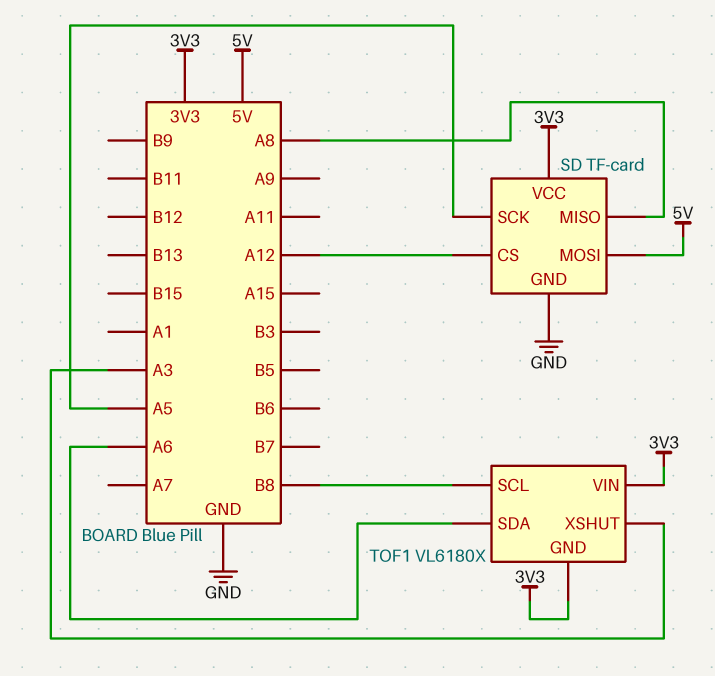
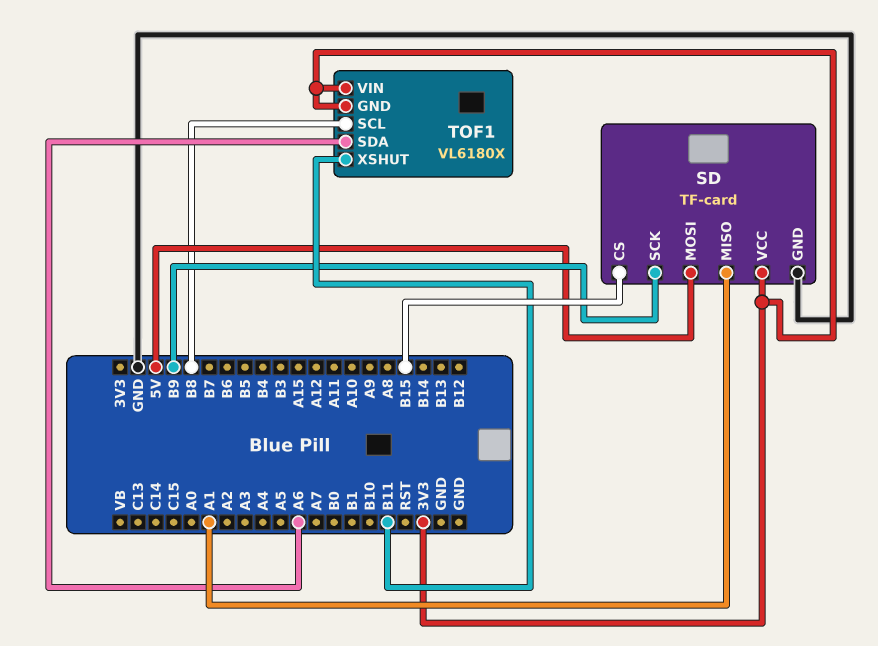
SD pin CS: A12 -> B15
SD pin MISO: A8 -> A1
SD pin SCK: A5 -> B9
TOF1 pin XSHUT: A3 -> B11

